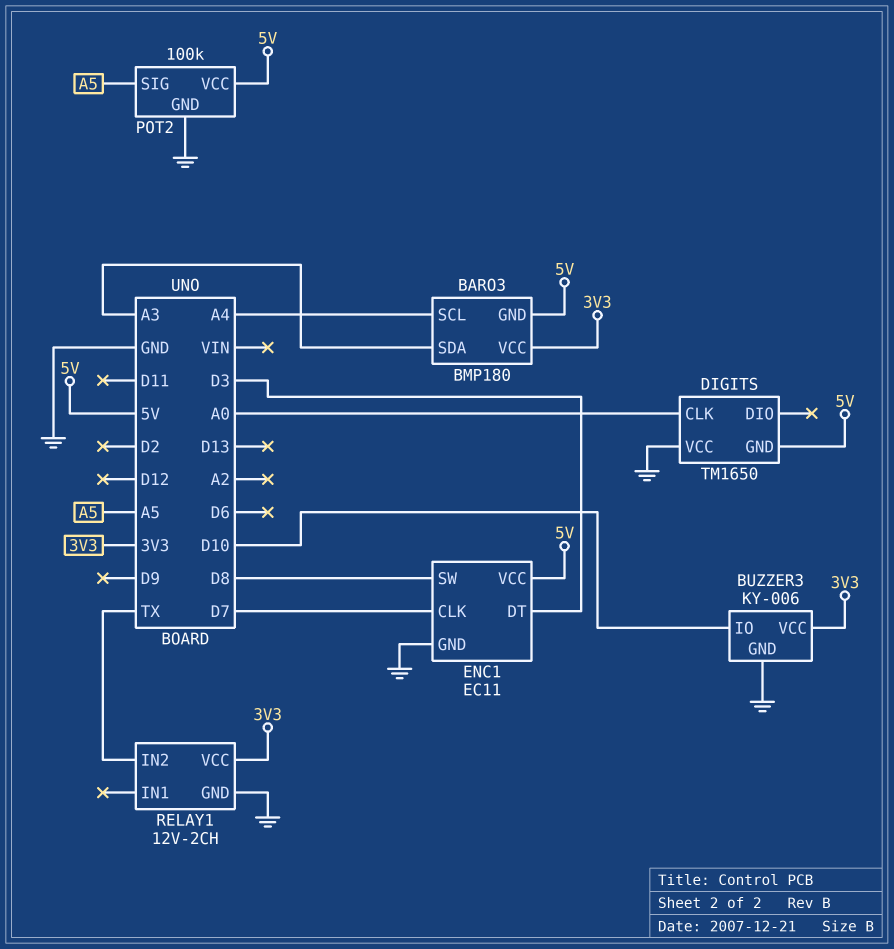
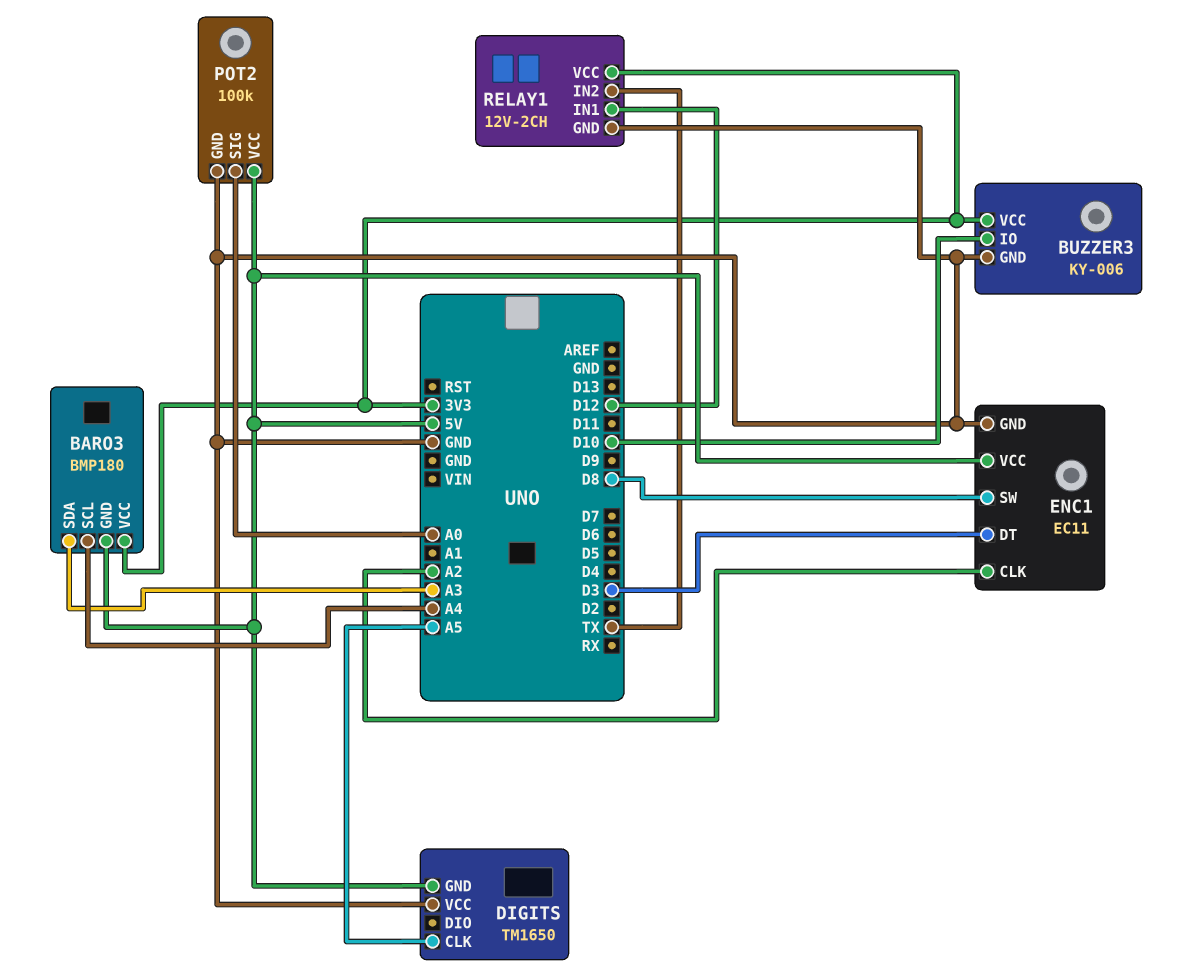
DIGITS pin CLK: A0 -> A5
ENC1 pin CLK: D7 -> A2
POT2 pin SIG: A5 -> A0
RELAY1 pin IN1: none -> D12

